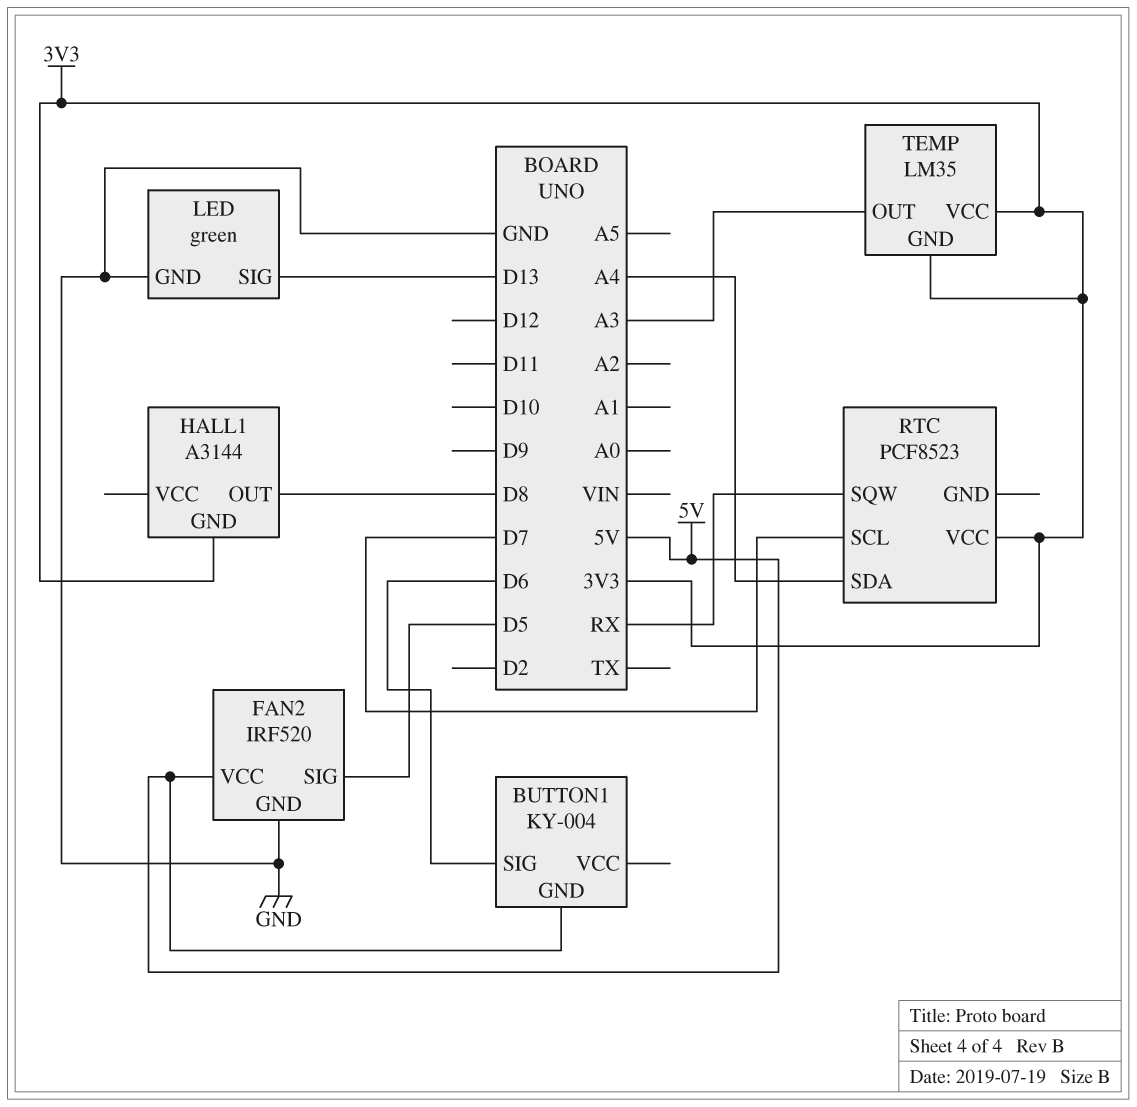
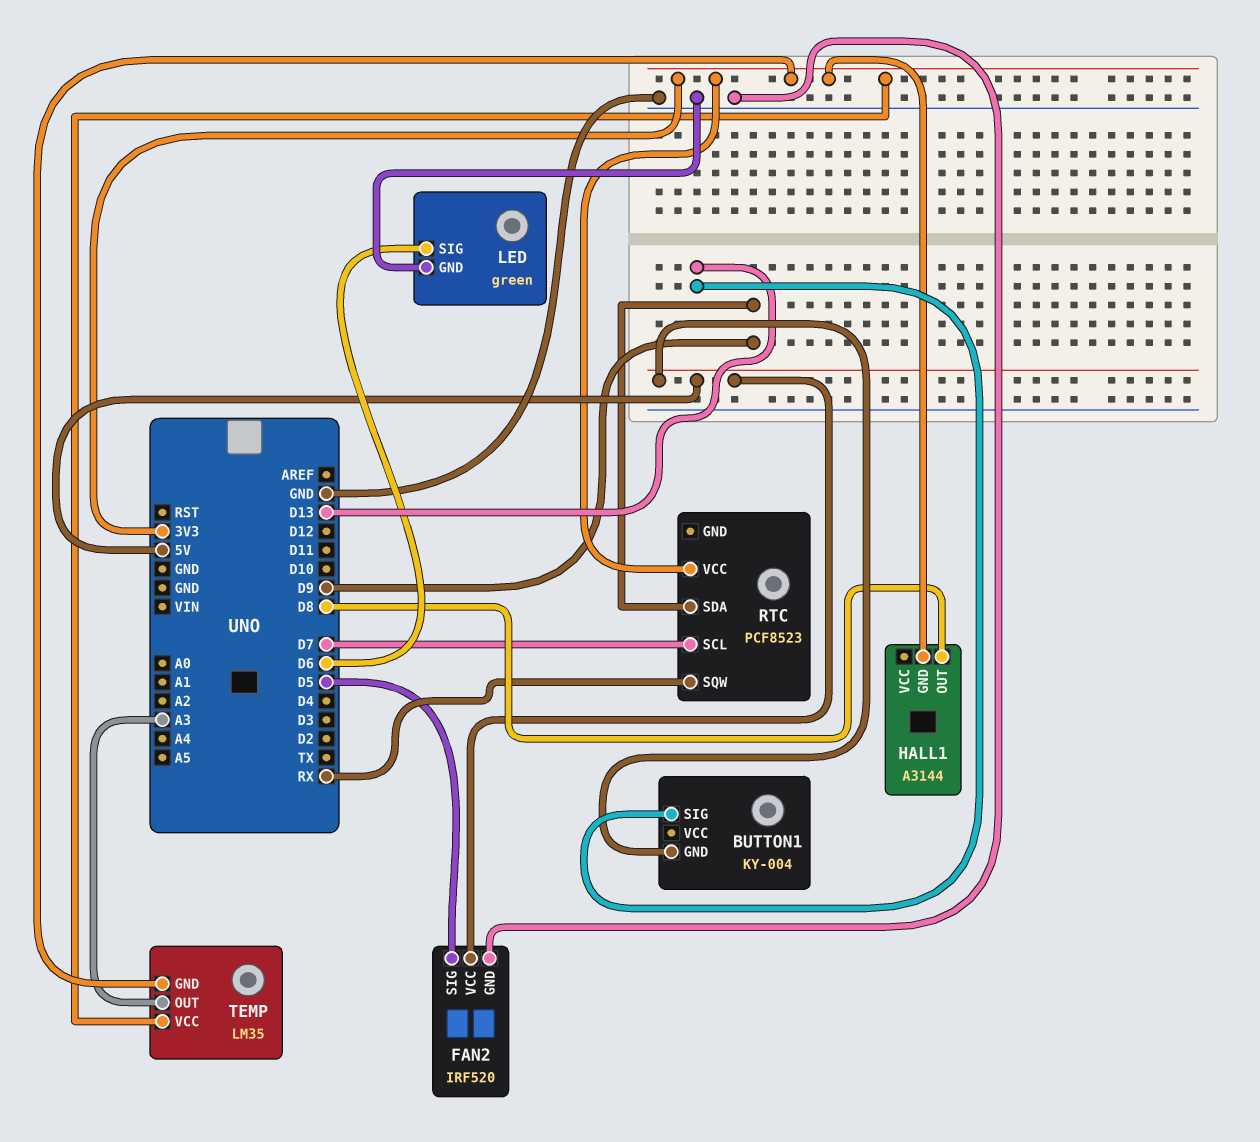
BUTTON1 pin SIG: D6 -> D13
LED pin SIG: D13 -> D6
RTC pin SDA: A4 -> D9

